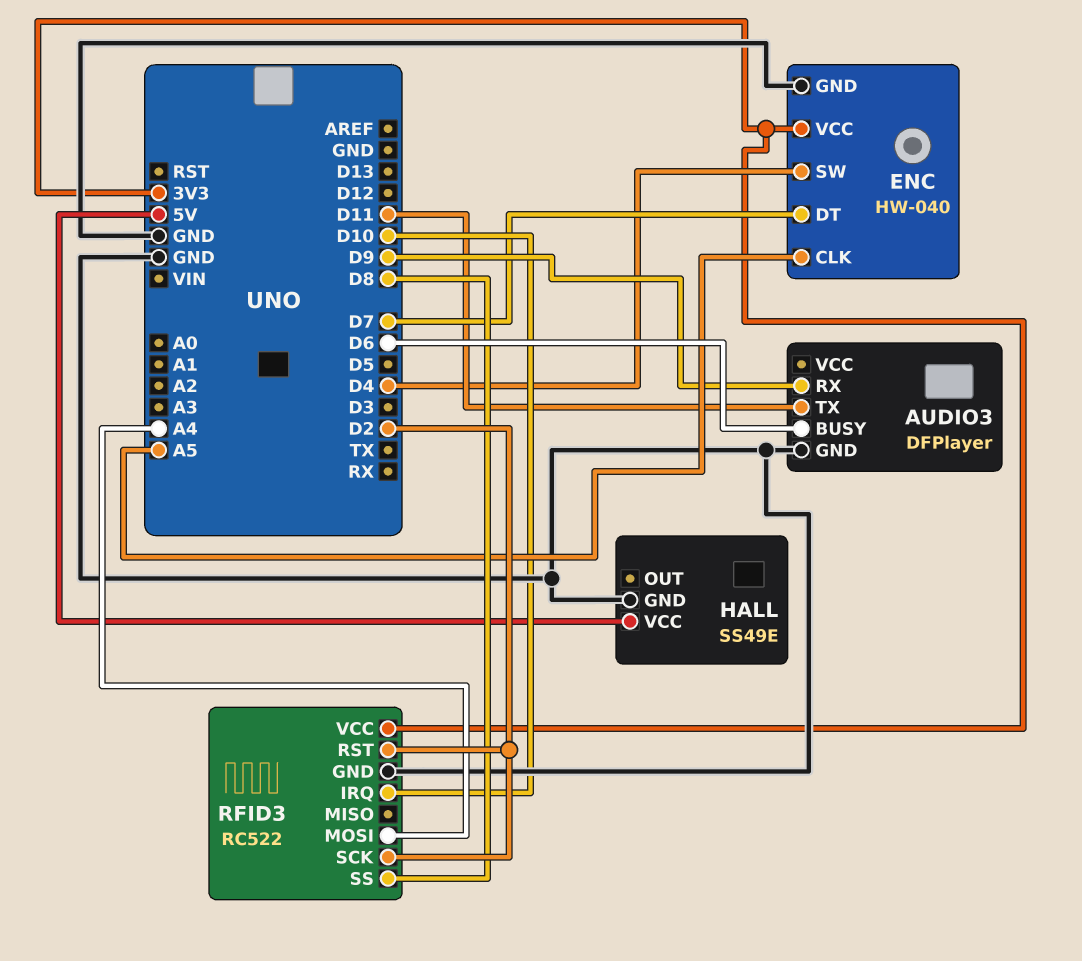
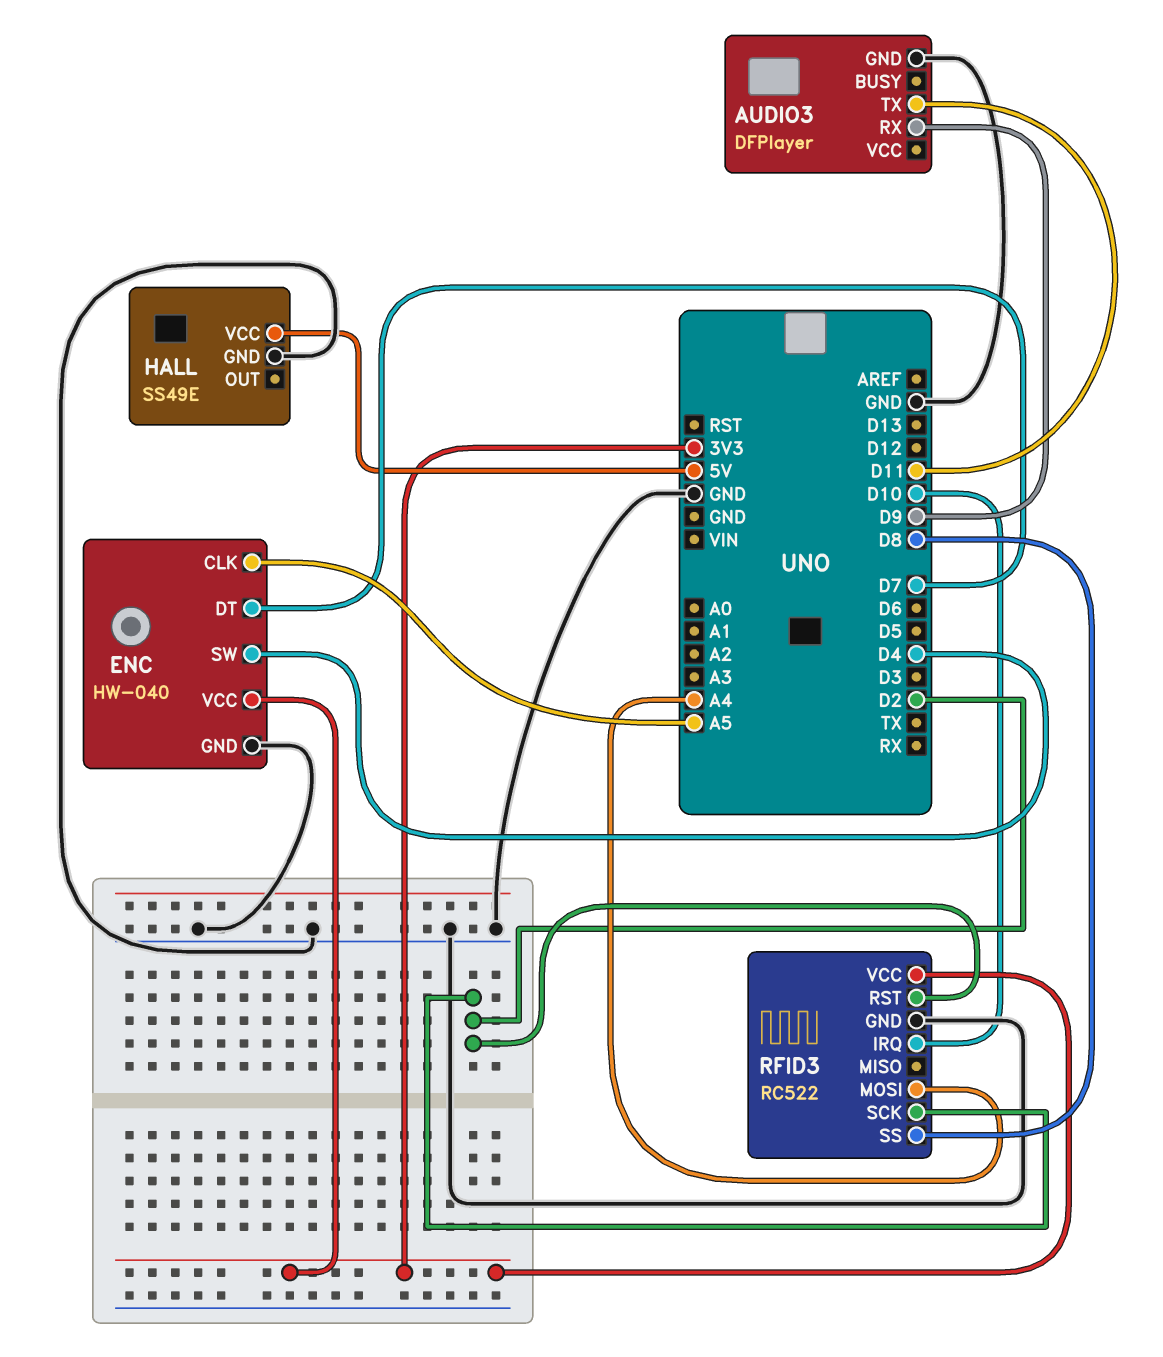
AUDIO3 pin BUSY: D6 -> none

